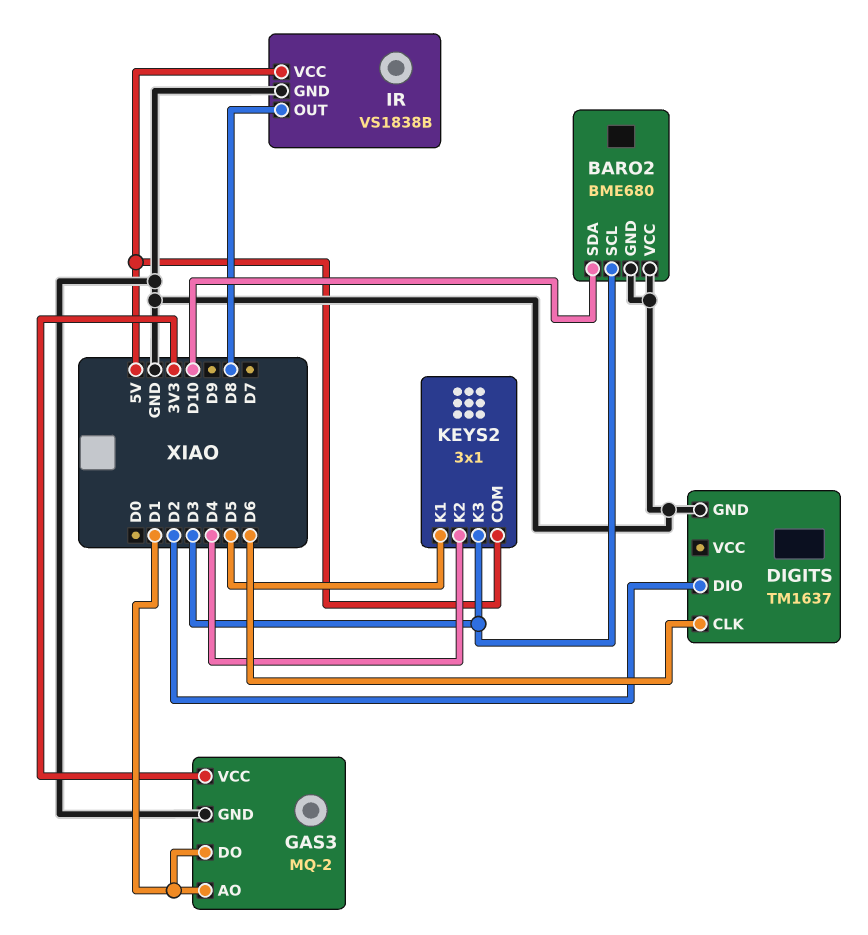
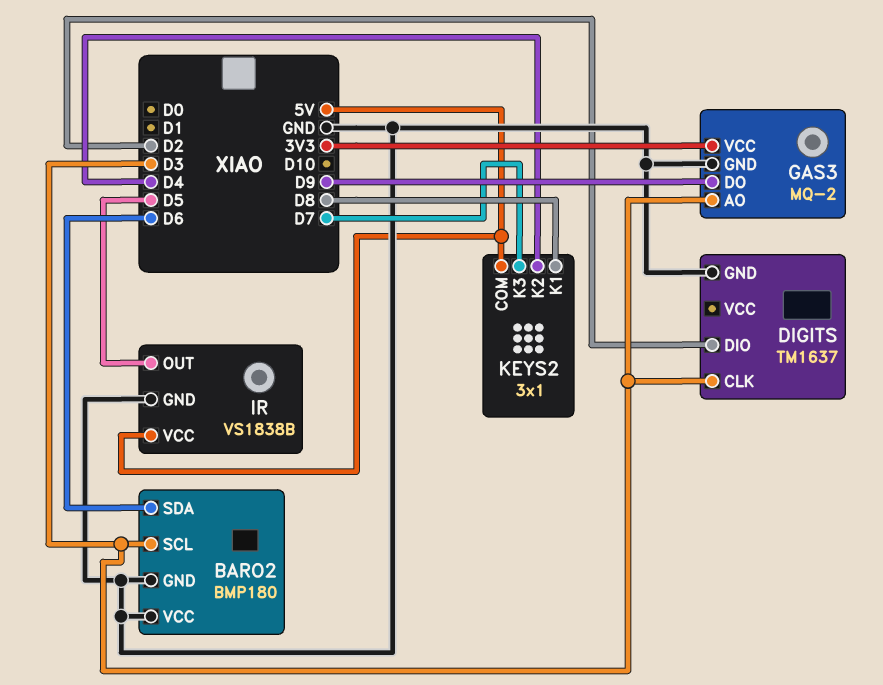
BARO2: BME680 -> BMP180
BARO2 pin SDA: D10 -> D6
DIGITS pin CLK: D6 -> D3
GAS3 pin AO: D1 -> D3
GAS3 pin DO: D1 -> D9
IR pin OUT: D8 -> D5
KEYS2 pin K1: D5 -> D8
KEYS2 pin K3: D3 -> D7

